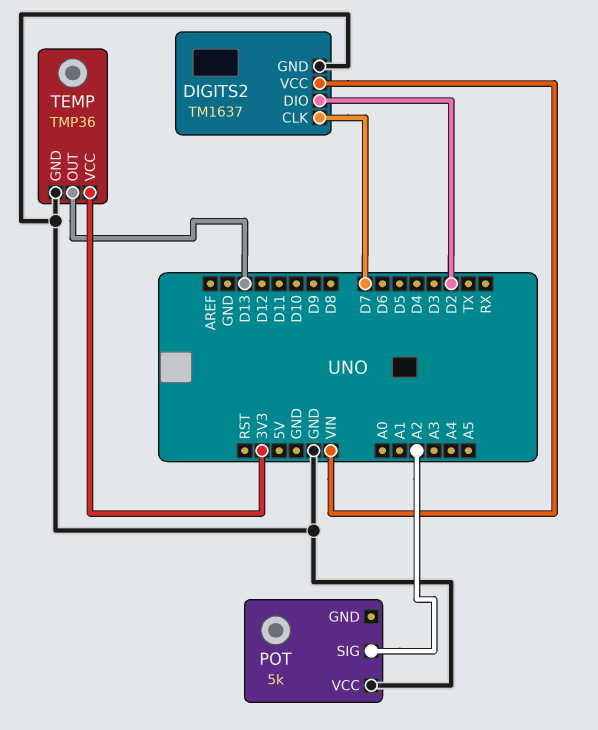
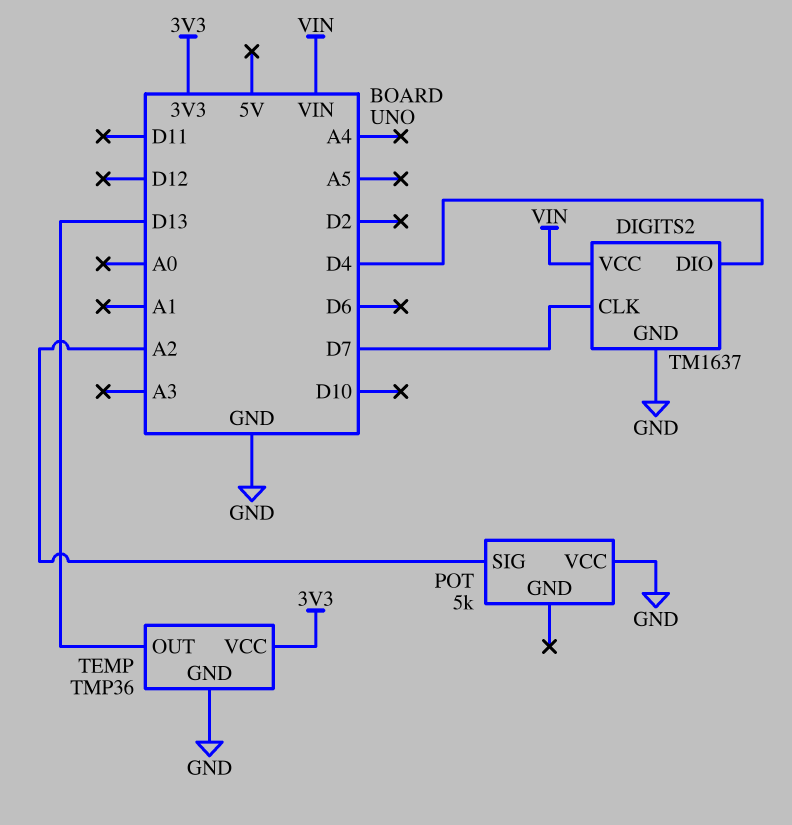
DIGITS2 pin DIO: D2 -> D4

